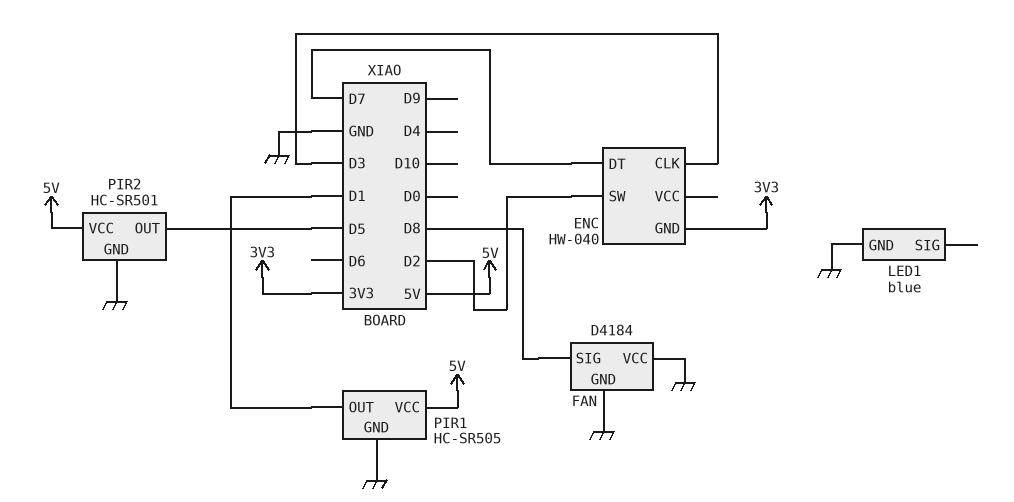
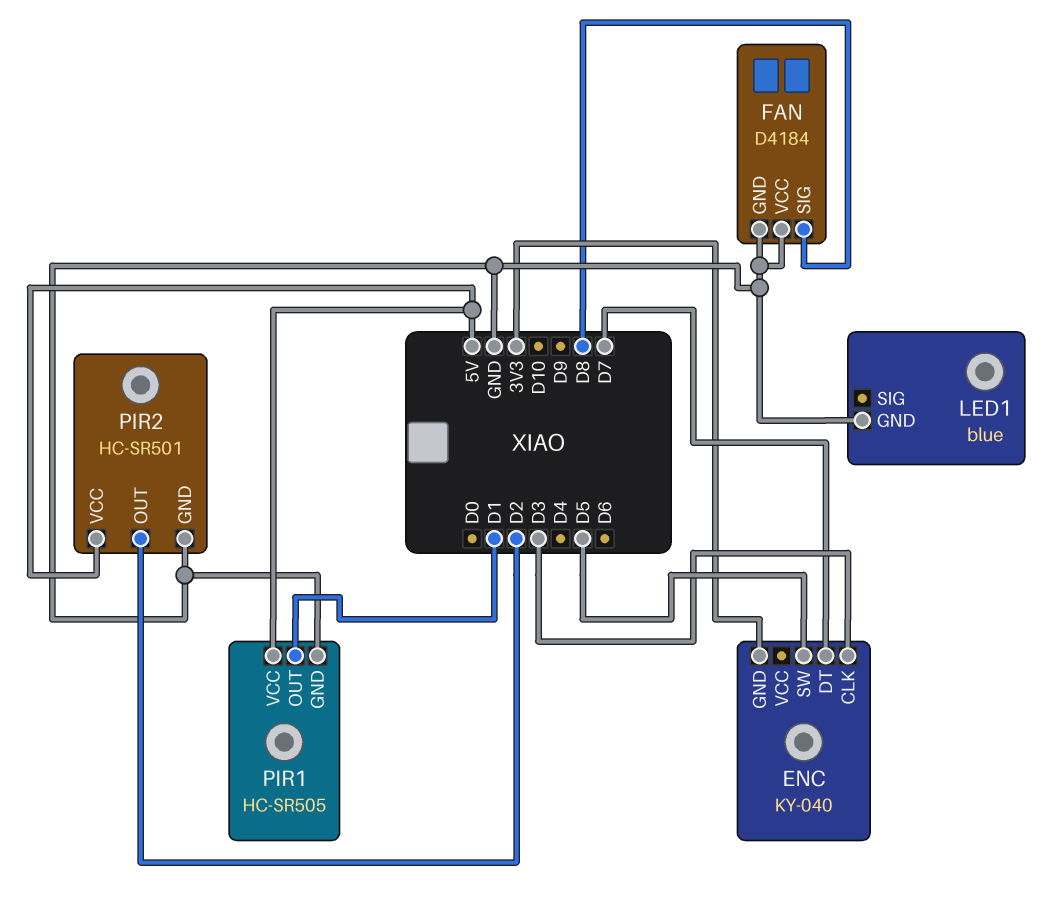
ENC: HW-040 -> KY-040
ENC pin SW: D2 -> D5
PIR2 pin OUT: D5 -> D2

